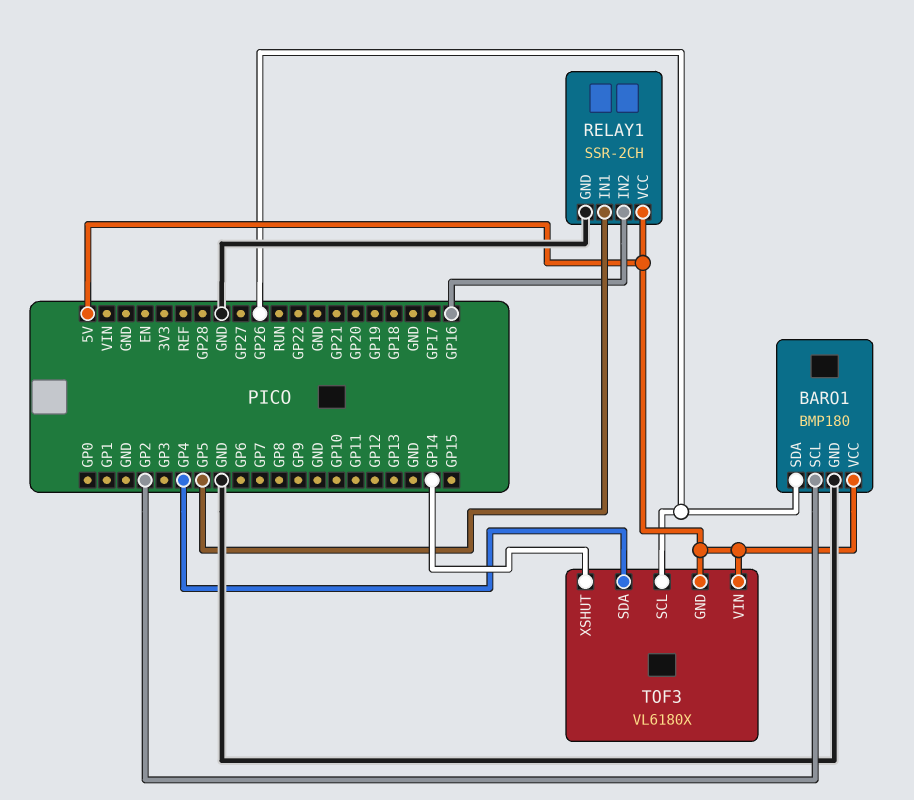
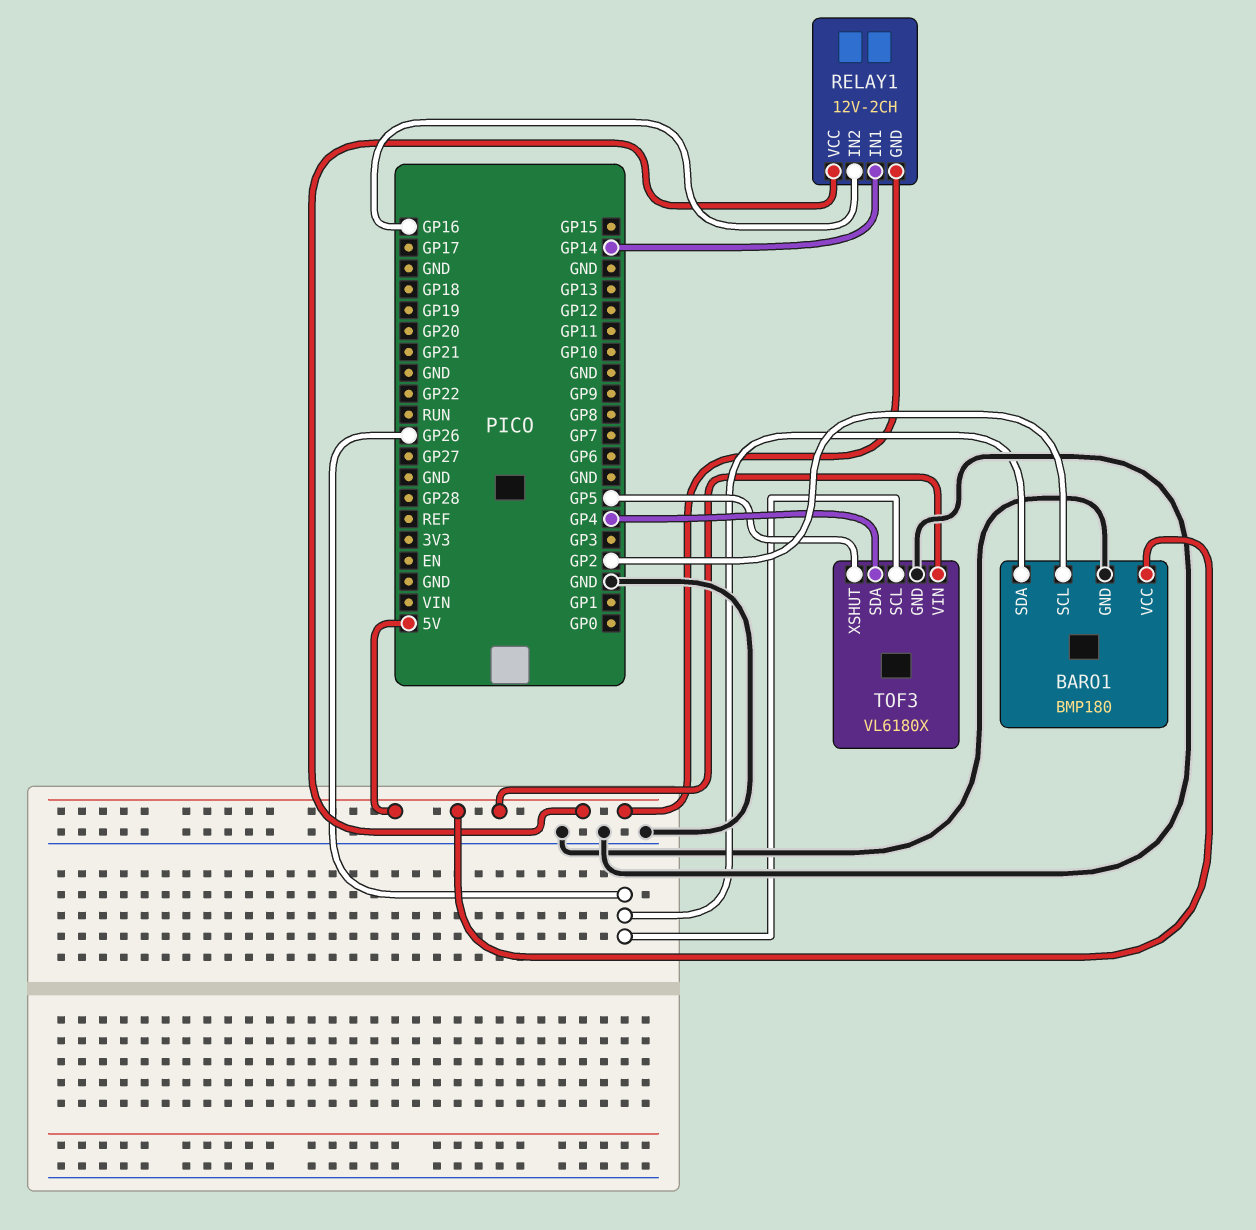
RELAY1: SSR-2CH -> 12V-2CH
RELAY1 pin GND: GND -> 5V
RELAY1 pin IN1: GP5 -> GP14
TOF3 pin GND: 5V -> GND
TOF3 pin XSHUT: GP14 -> GP5

